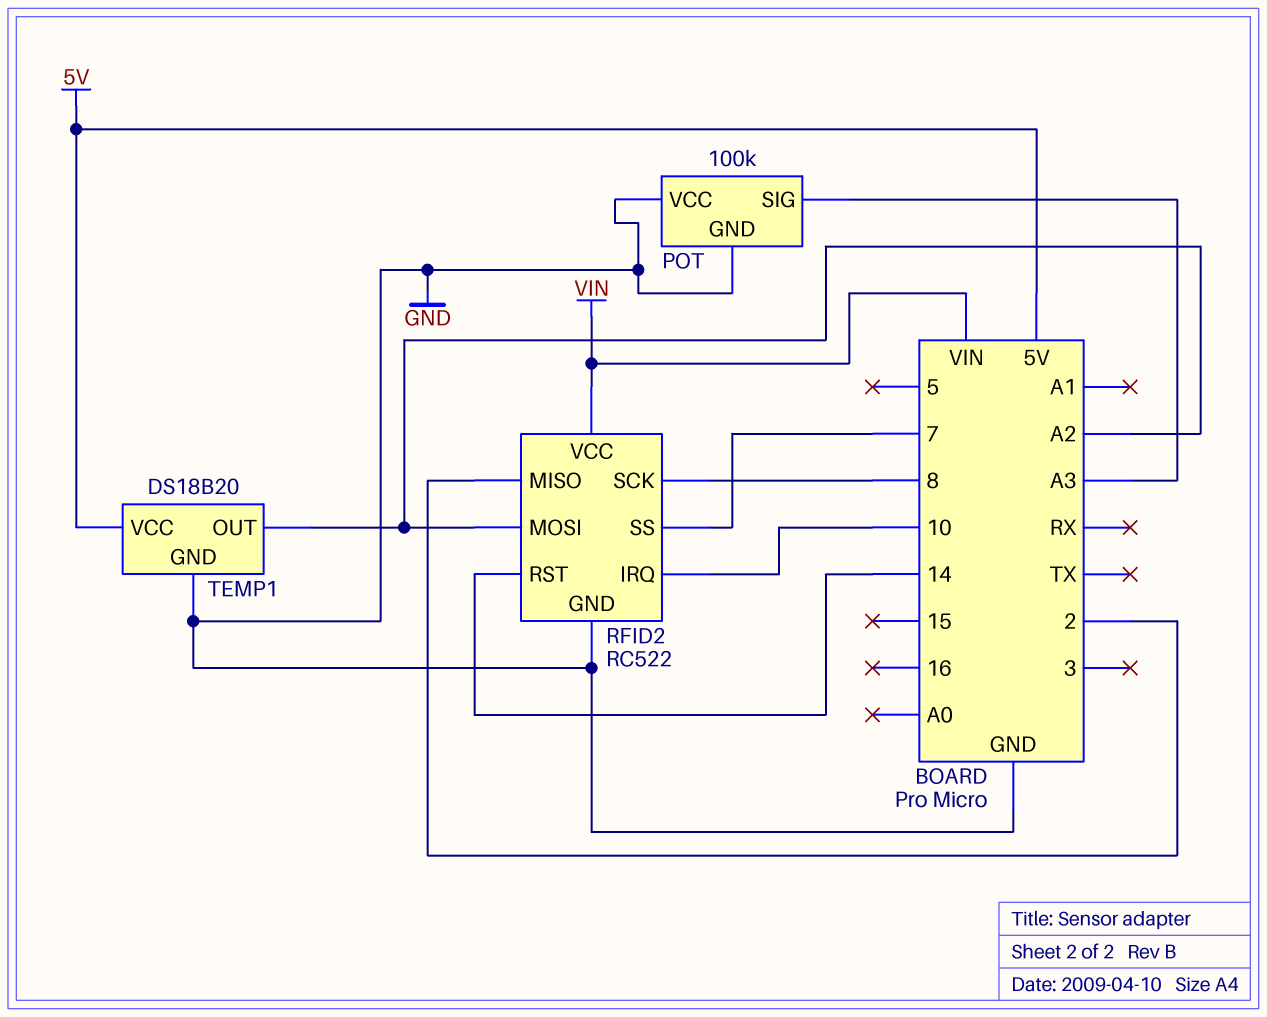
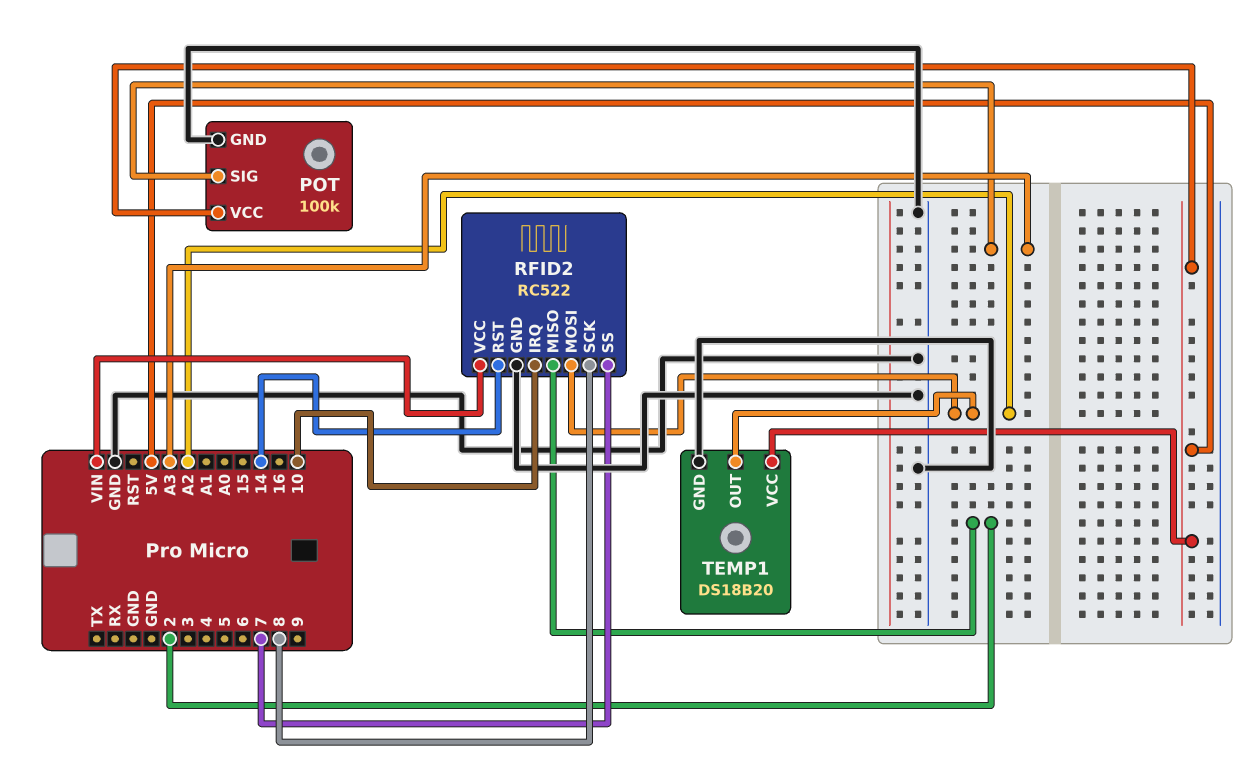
POT pin VCC: GND -> 5V

